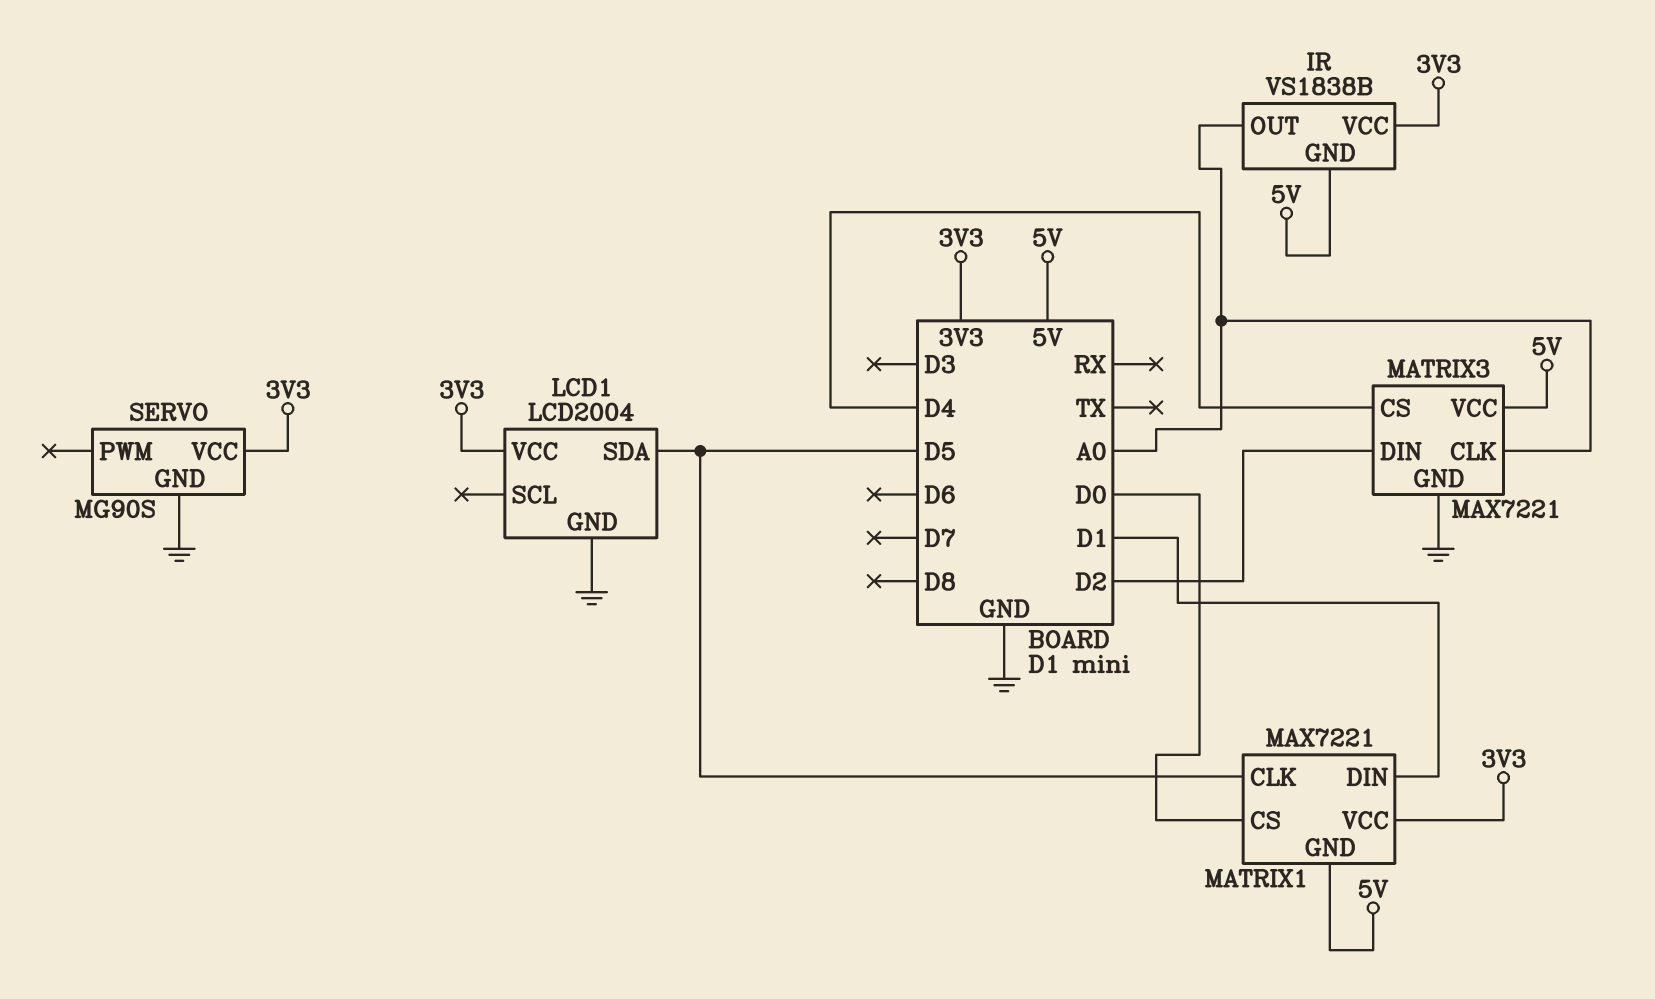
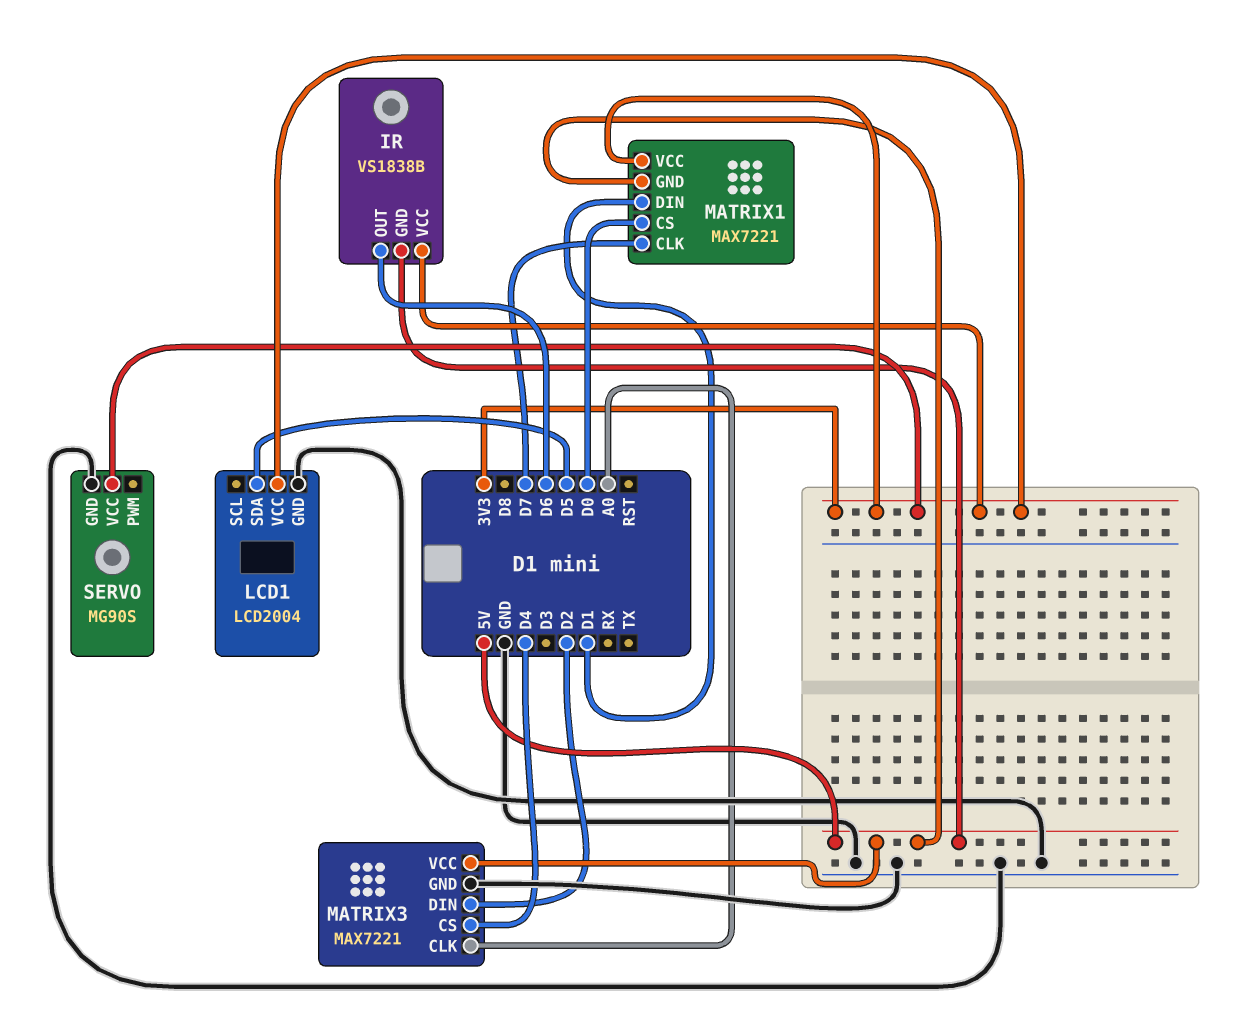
IR pin OUT: A0 -> D6
MATRIX1 pin CLK: D5 -> D7

